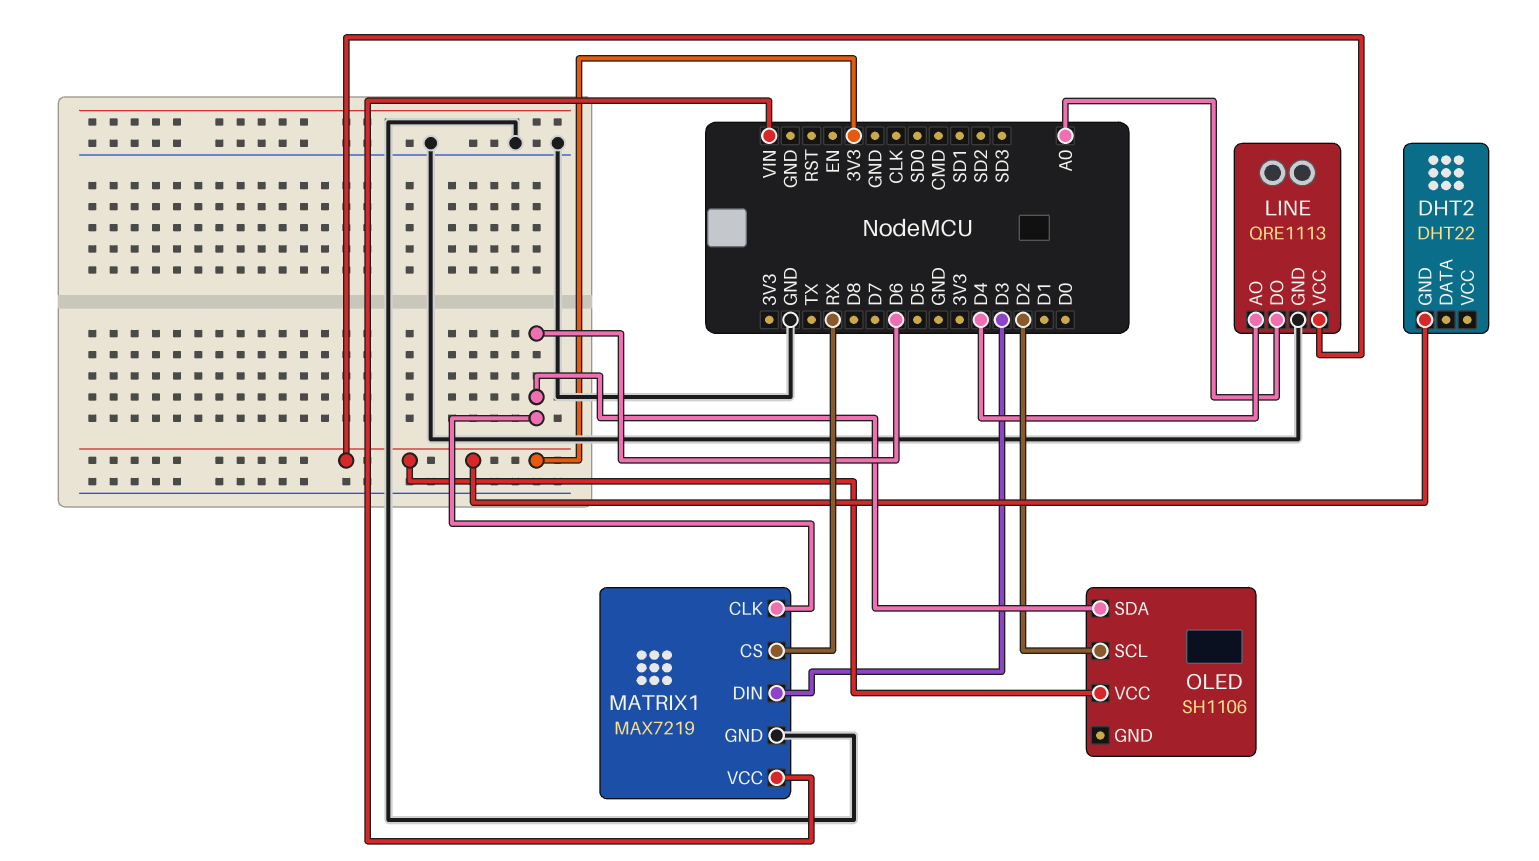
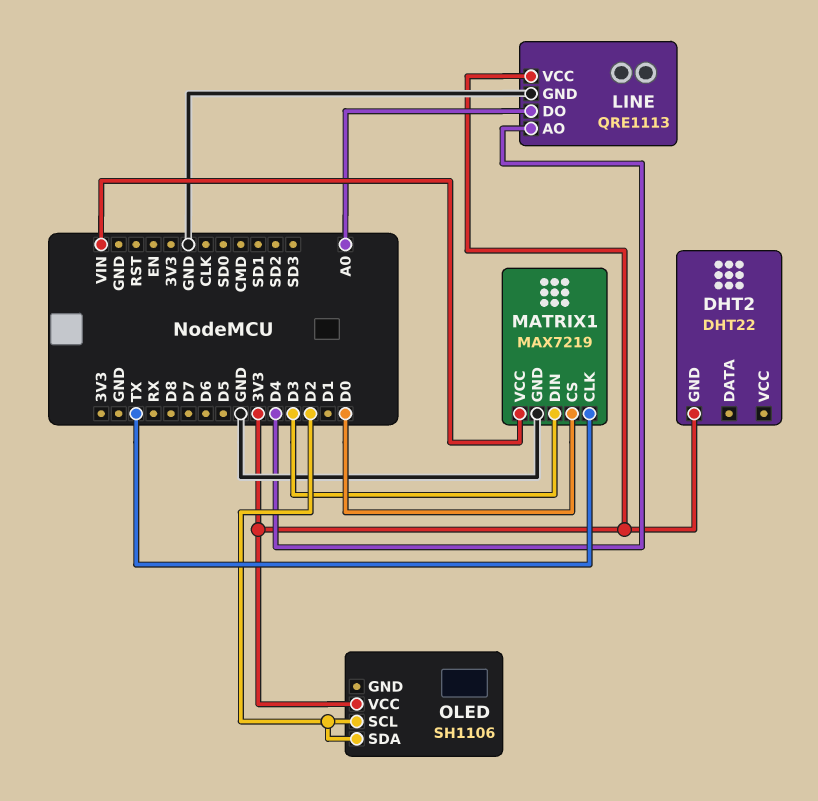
MATRIX1 pin CLK: D6 -> TX
MATRIX1 pin CS: RX -> D0
OLED pin SDA: D6 -> D2

